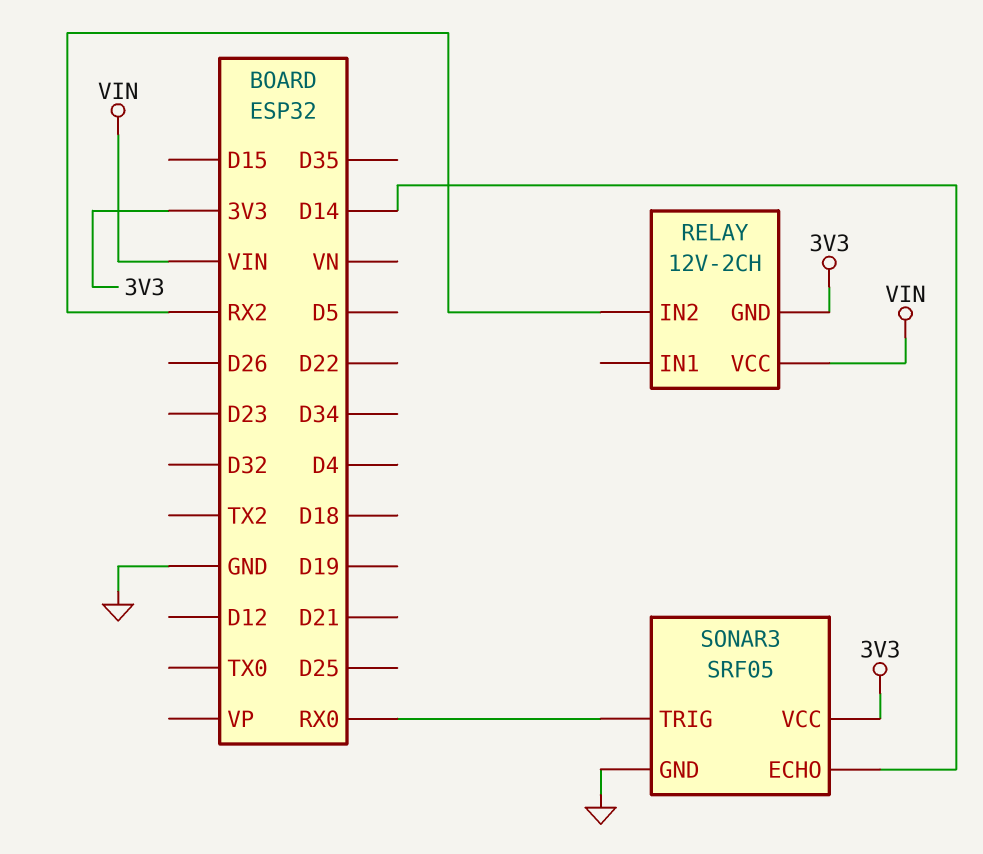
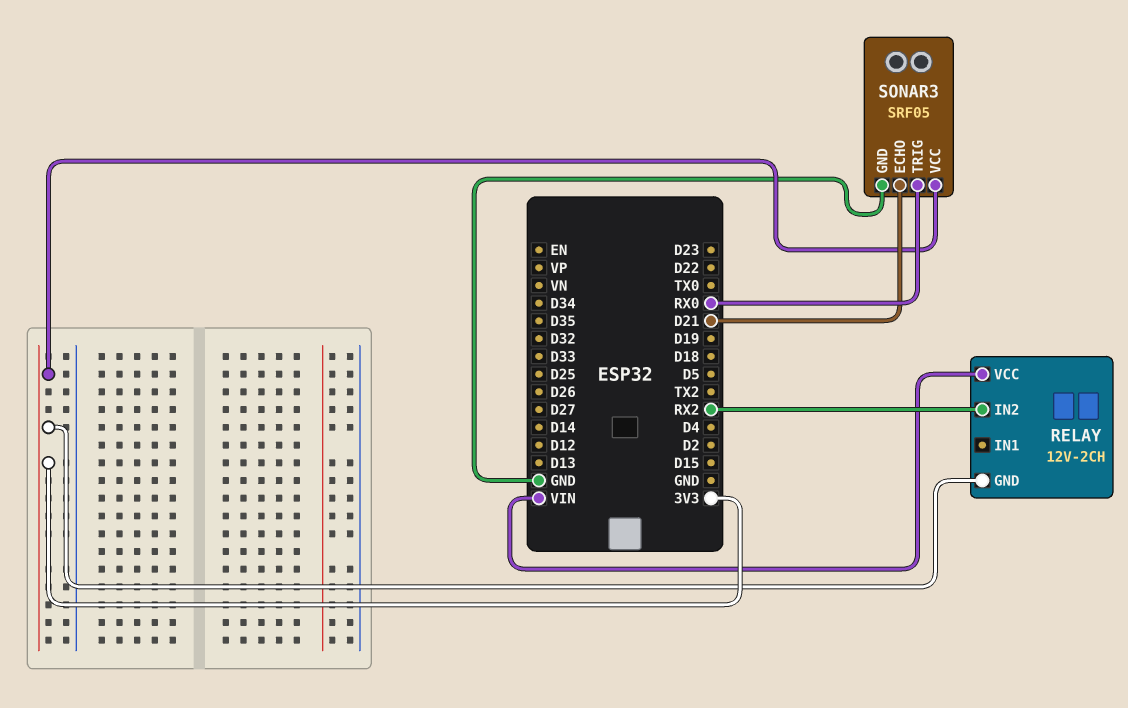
SONAR3 pin ECHO: D14 -> D21

